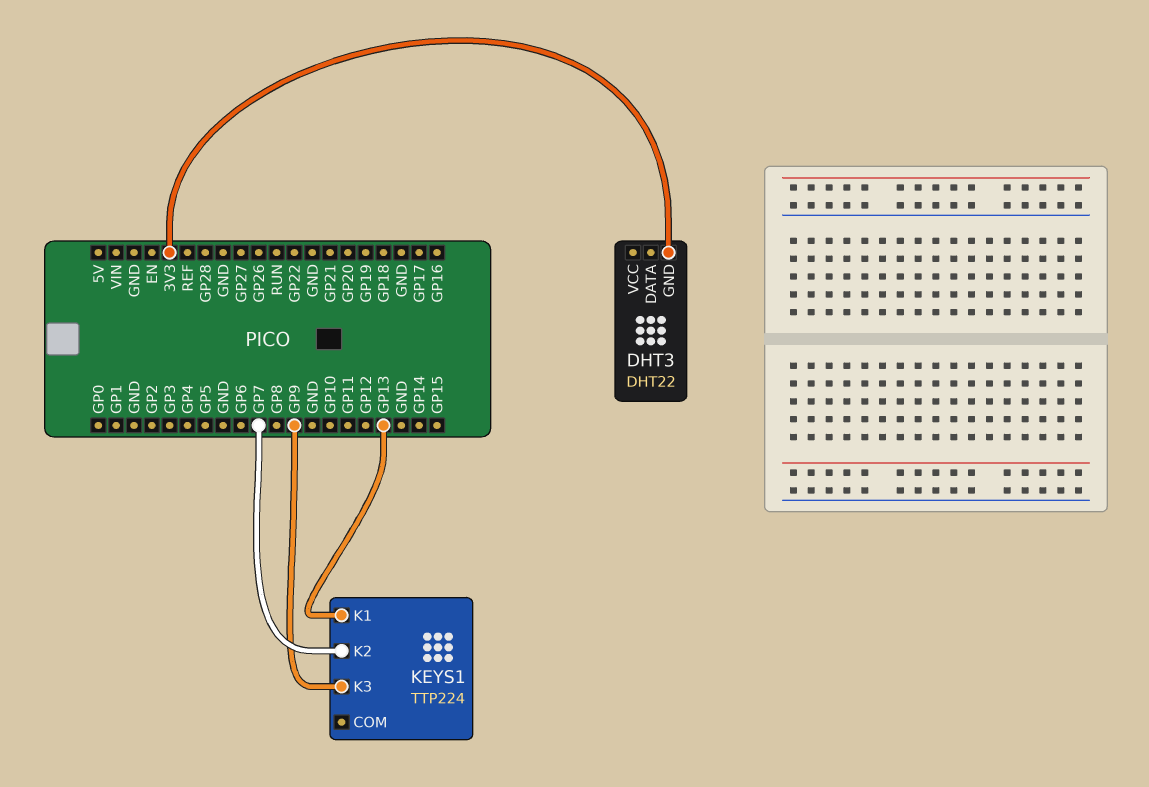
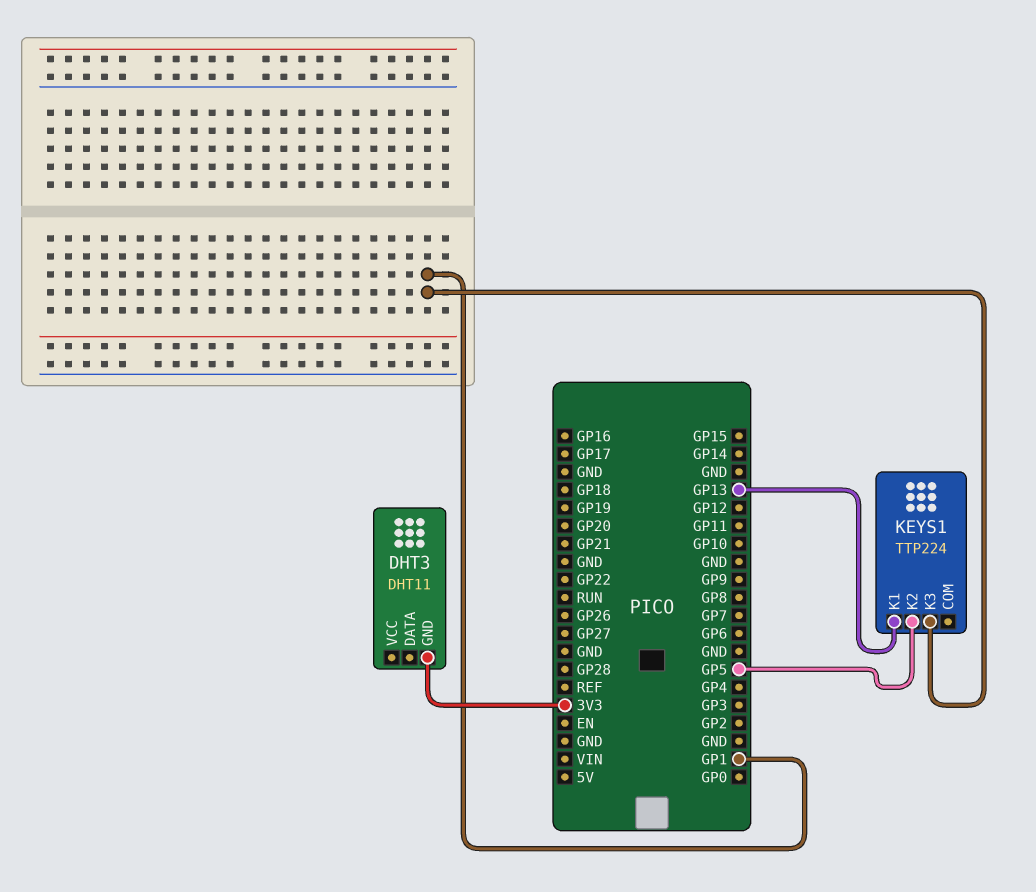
DHT3: DHT22 -> DHT11
KEYS1 pin K2: GP7 -> GP5
KEYS1 pin K3: GP9 -> GP1

